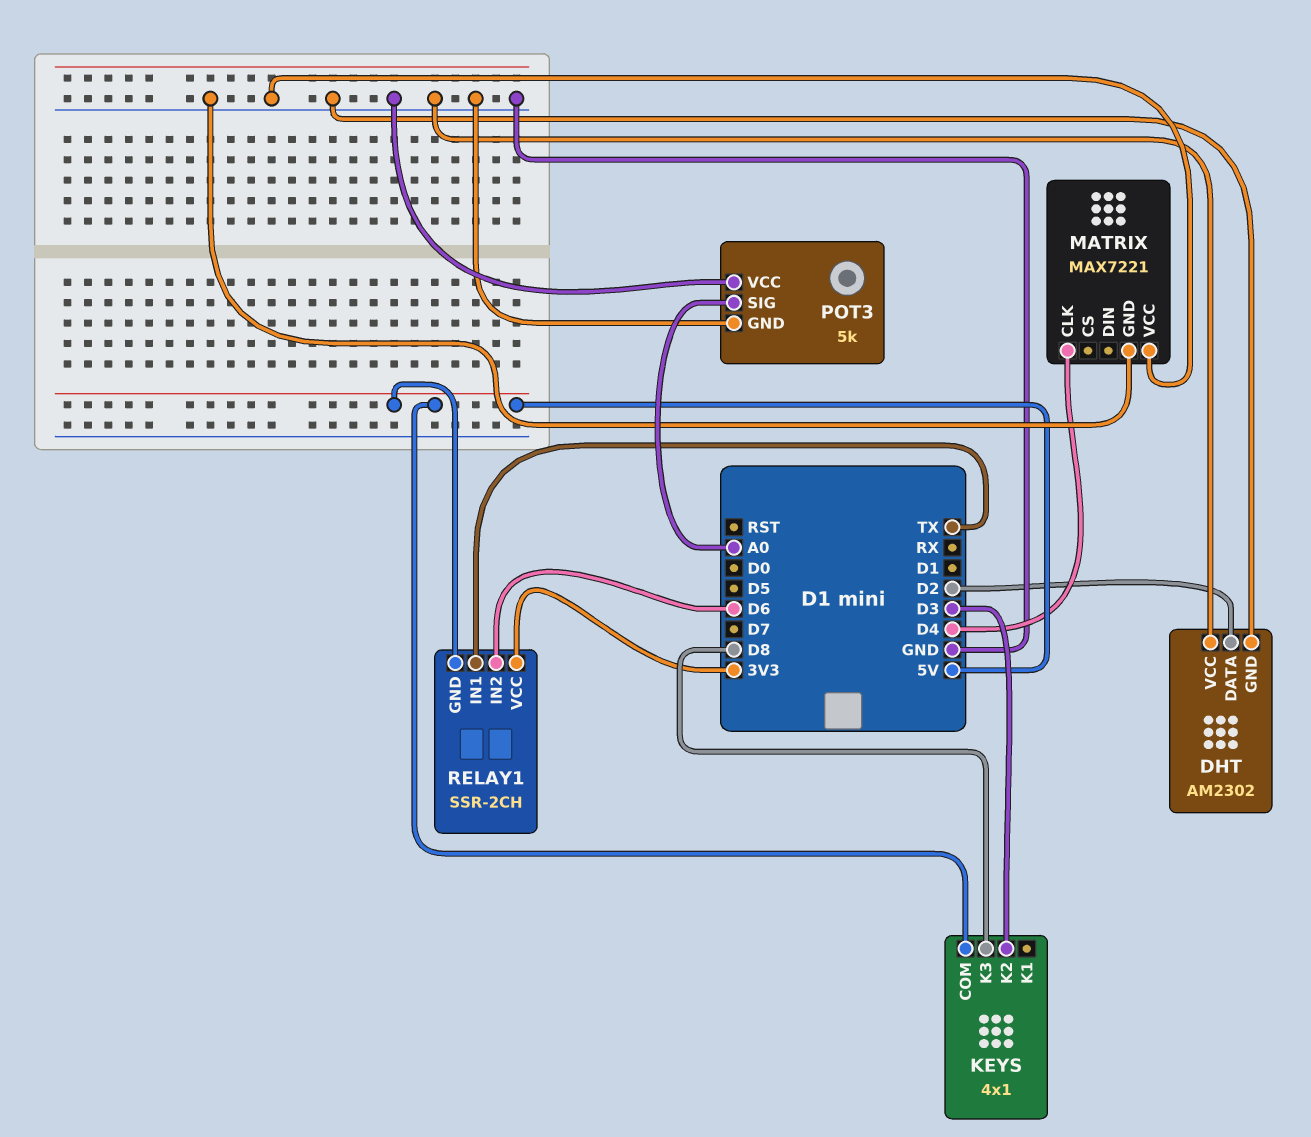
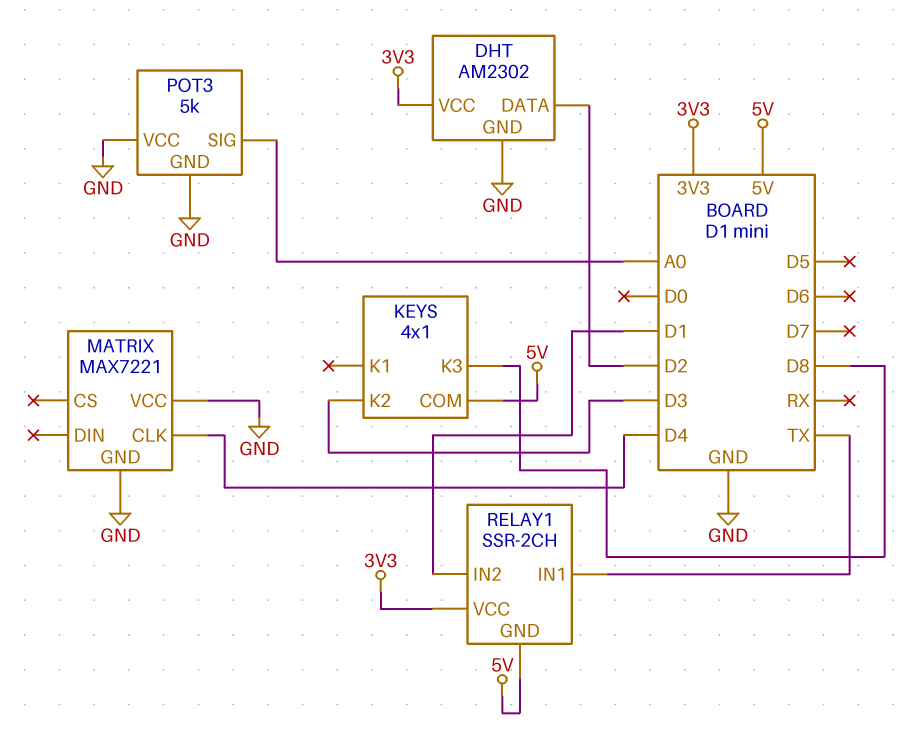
DHT pin VCC: GND -> 3V3
RELAY1 pin IN2: D6 -> D1

